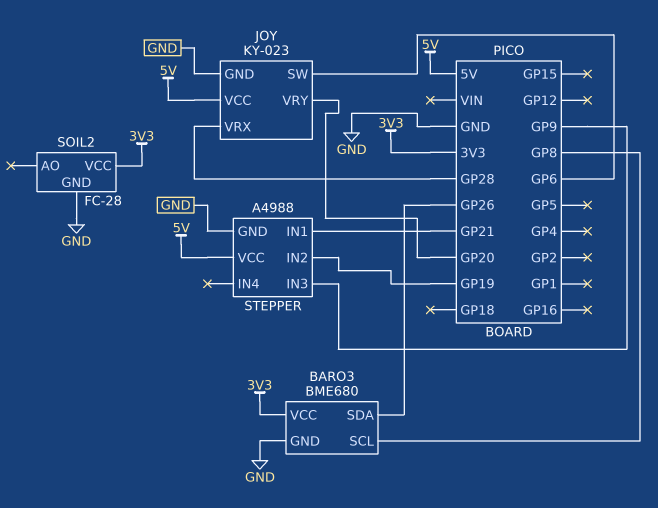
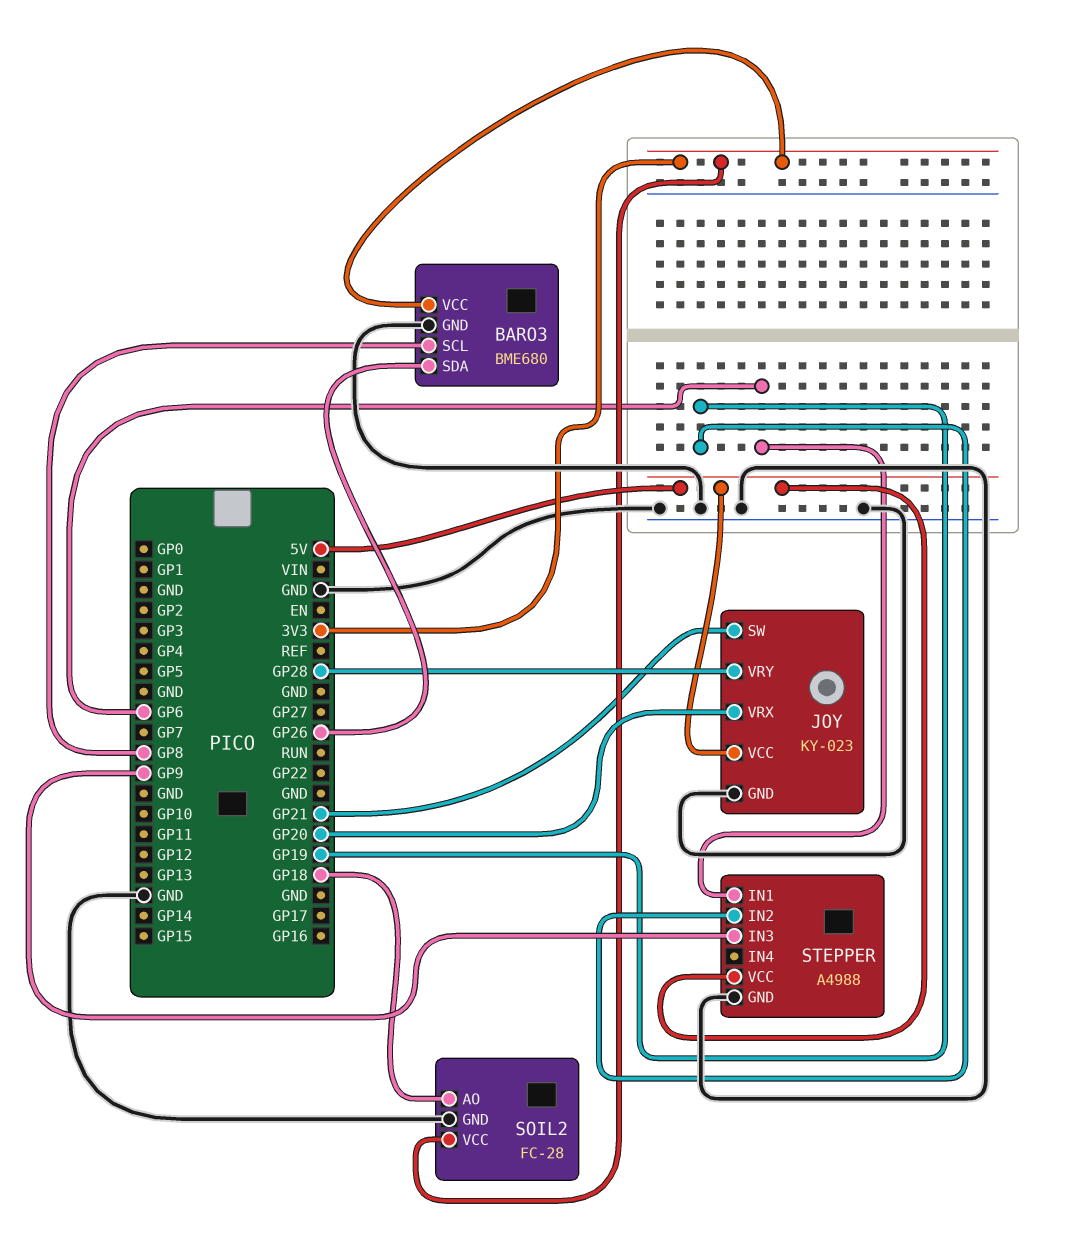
JOY pin SW: GP6 -> GP21
JOY pin VRX: GP28 -> GP20
JOY pin VRY: GP20 -> GP28
SOIL2 pin AO: none -> GP18
STEPPER pin IN1: GP21 -> GP6

